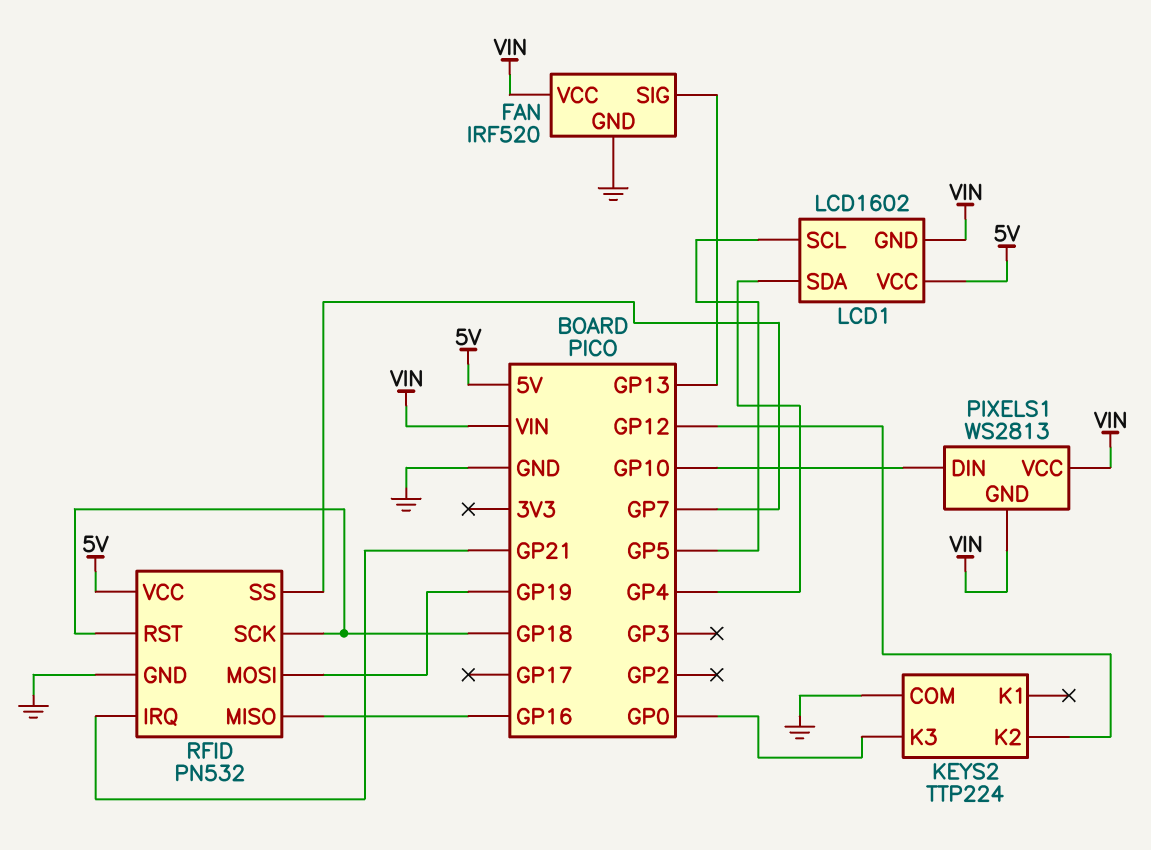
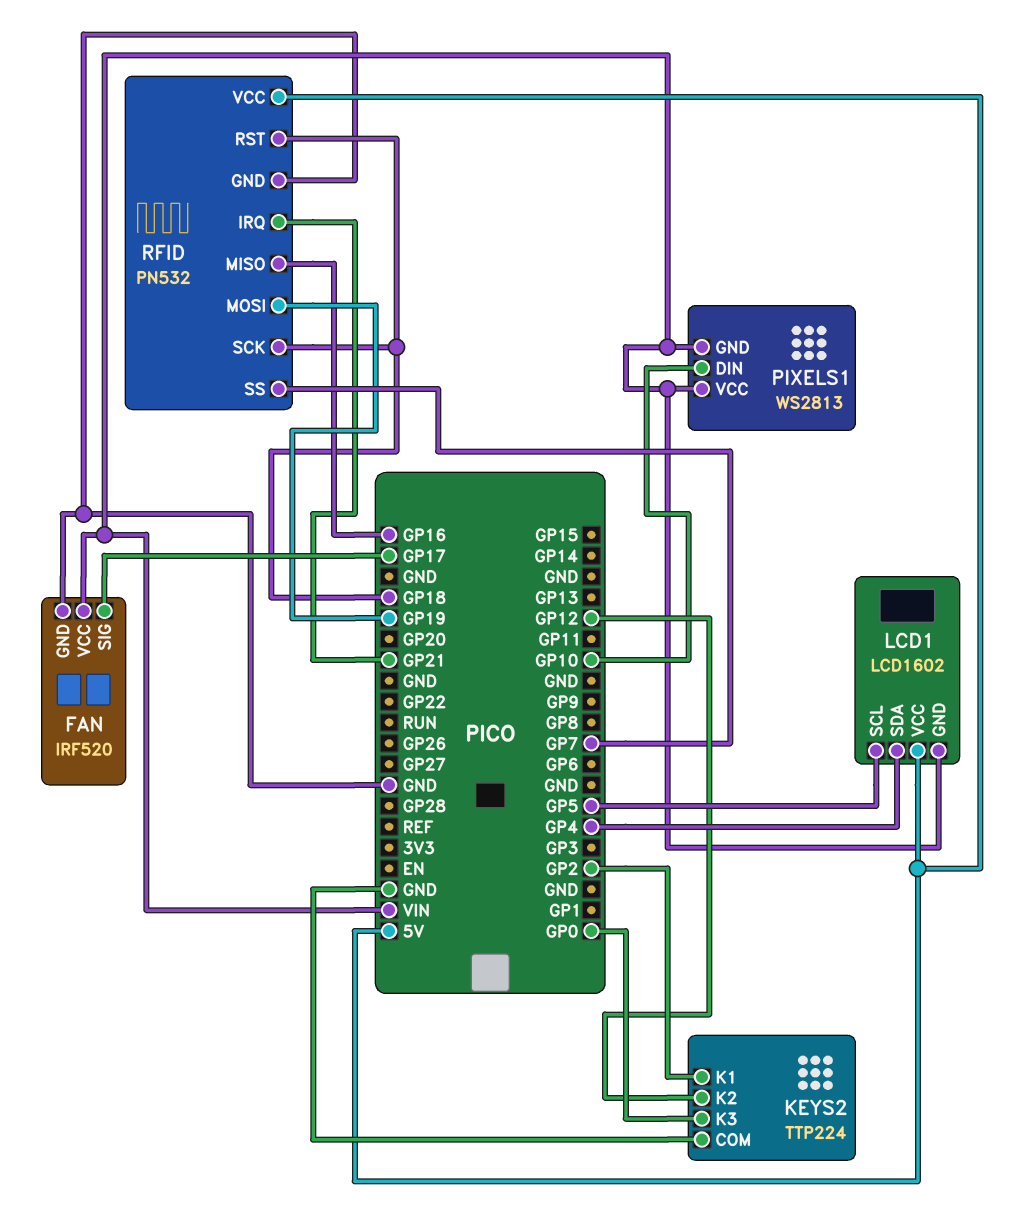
FAN pin SIG: GP13 -> GP17
KEYS2 pin K1: none -> GP2

